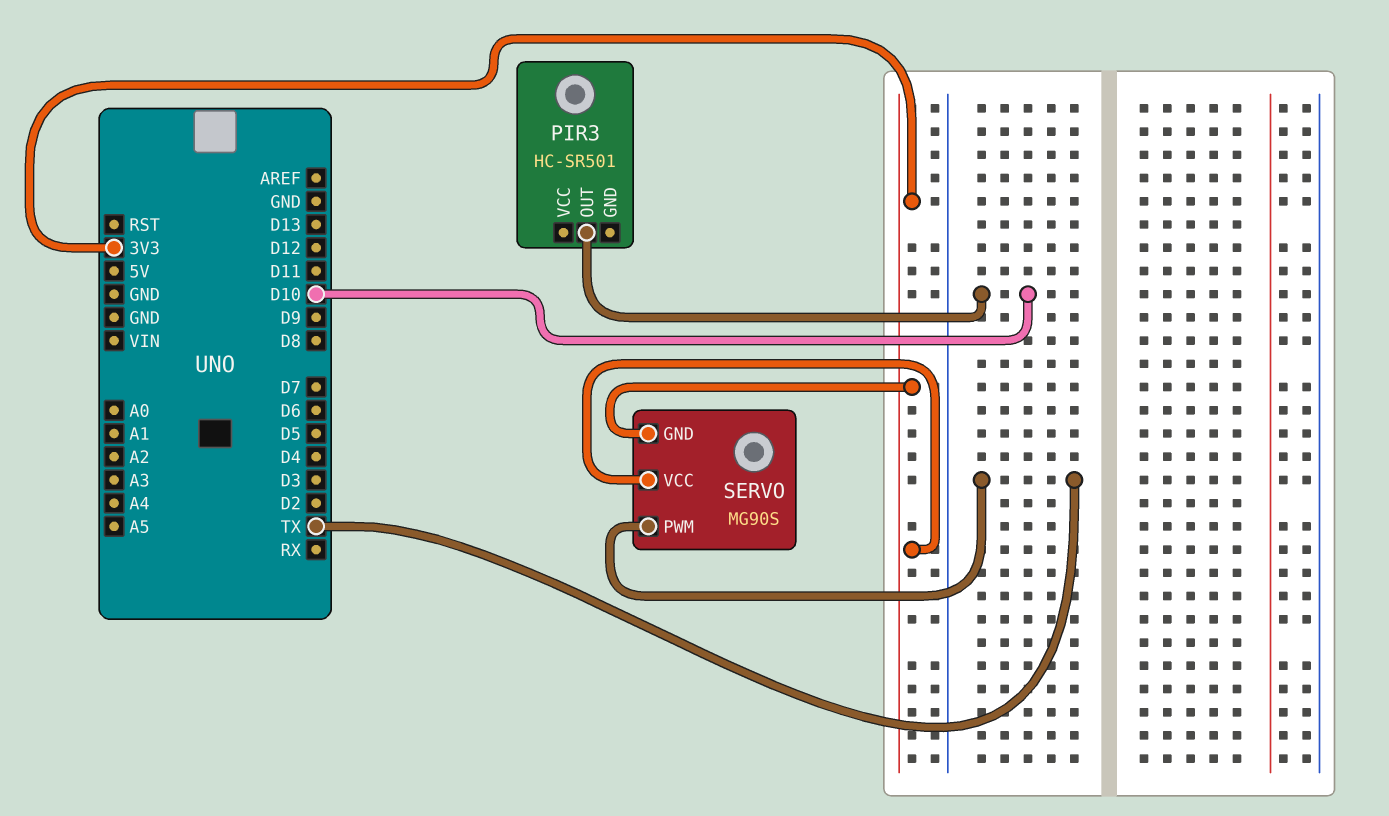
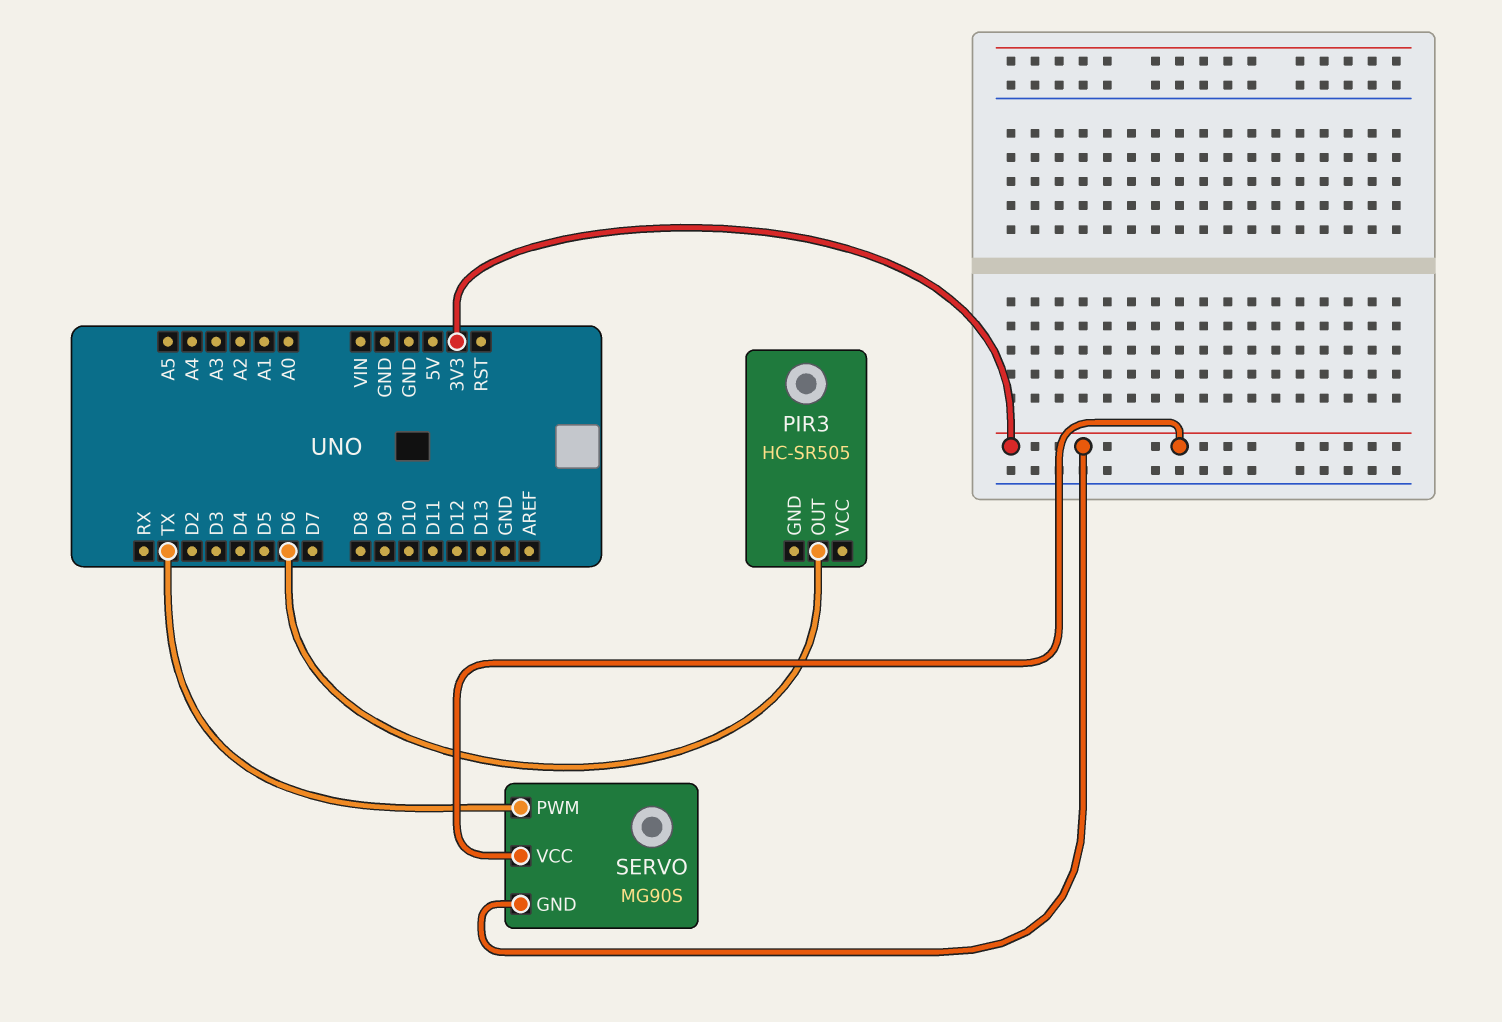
PIR3: HC-SR501 -> HC-SR505
PIR3 pin OUT: D10 -> D6

